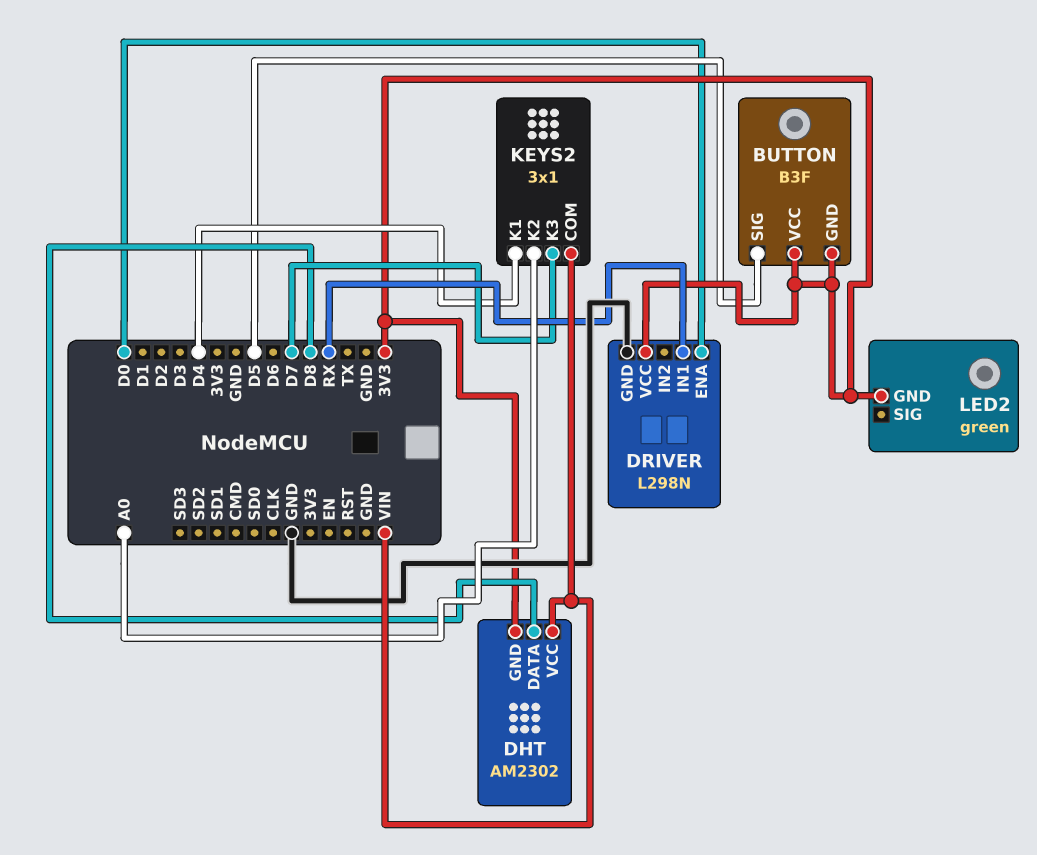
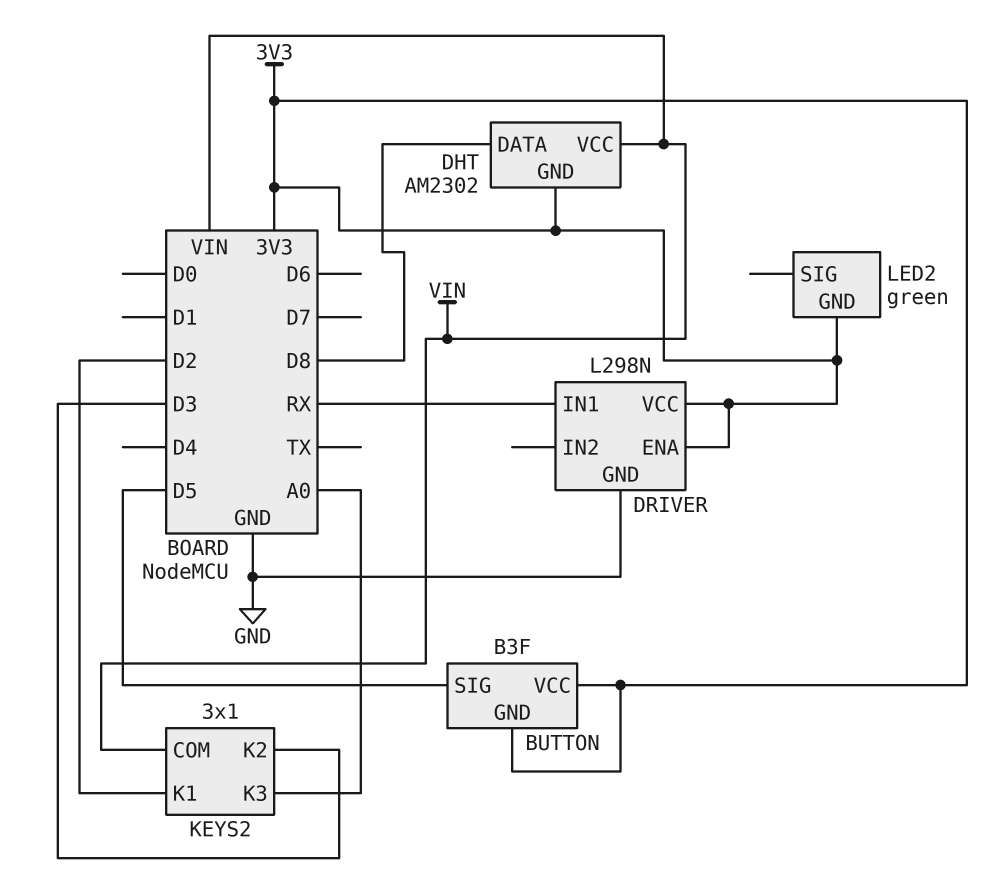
DRIVER pin ENA: D0 -> 3V3
KEYS2 pin K1: D4 -> D2
KEYS2 pin K2: A0 -> D3
KEYS2 pin K3: D7 -> A0

